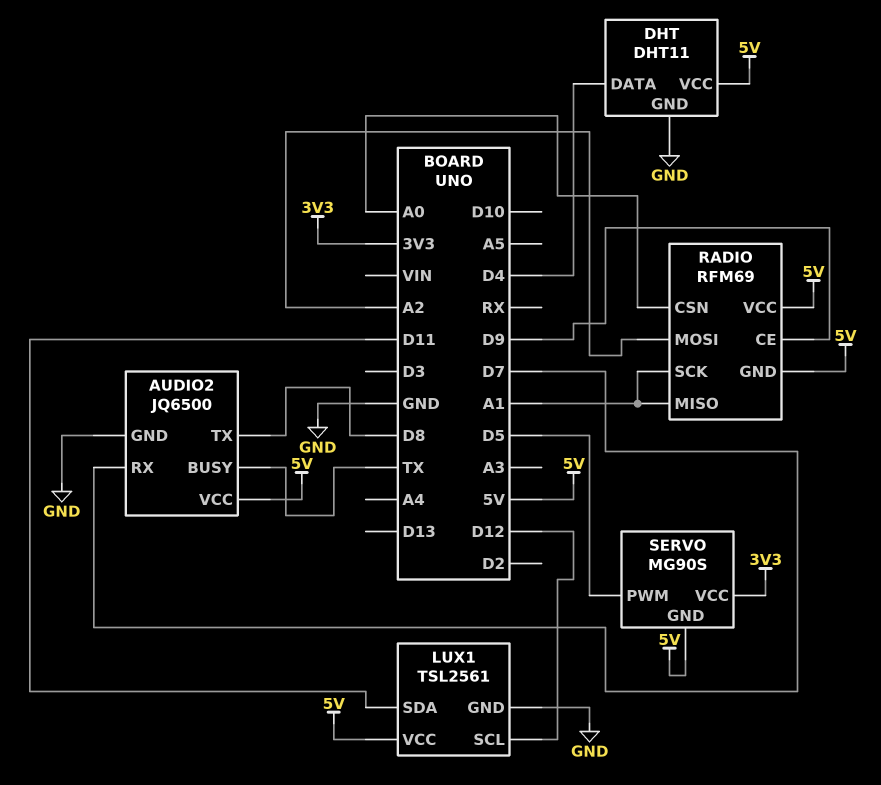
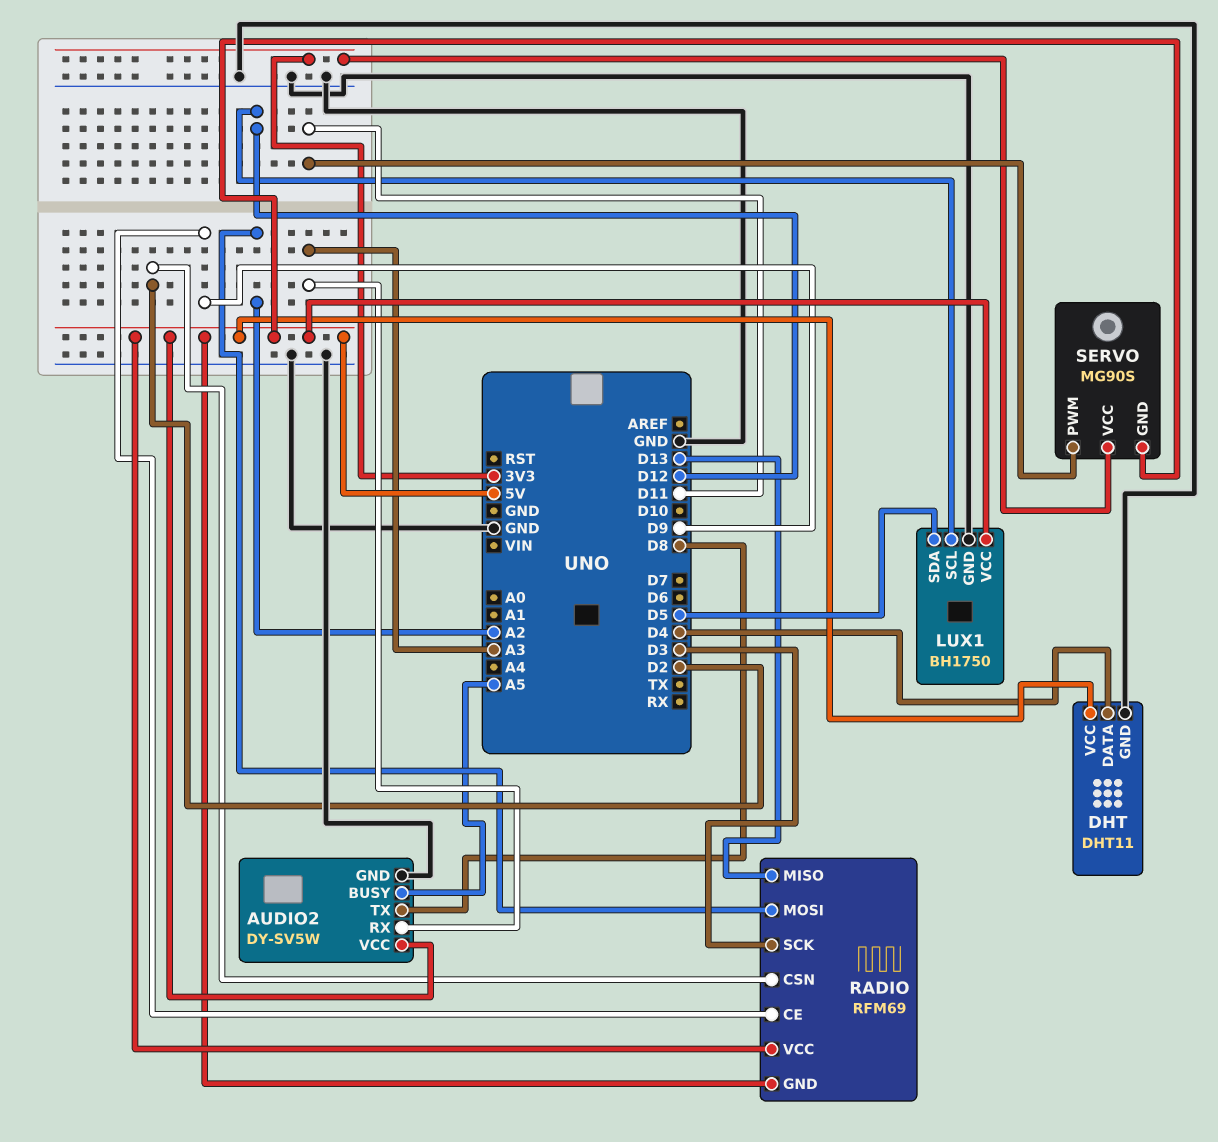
AUDIO2: JQ6500 -> DY-SV5W
AUDIO2 pin BUSY: TX -> A5
AUDIO2 pin RX: D7 -> A3
LUX1: TSL2561 -> BH1750
LUX1 pin SDA: D11 -> D5
RADIO pin CSN: A0 -> D2
RADIO pin MISO: A1 -> D13
RADIO pin SCK: A1 -> D3
SERVO pin PWM: D5 -> D11

